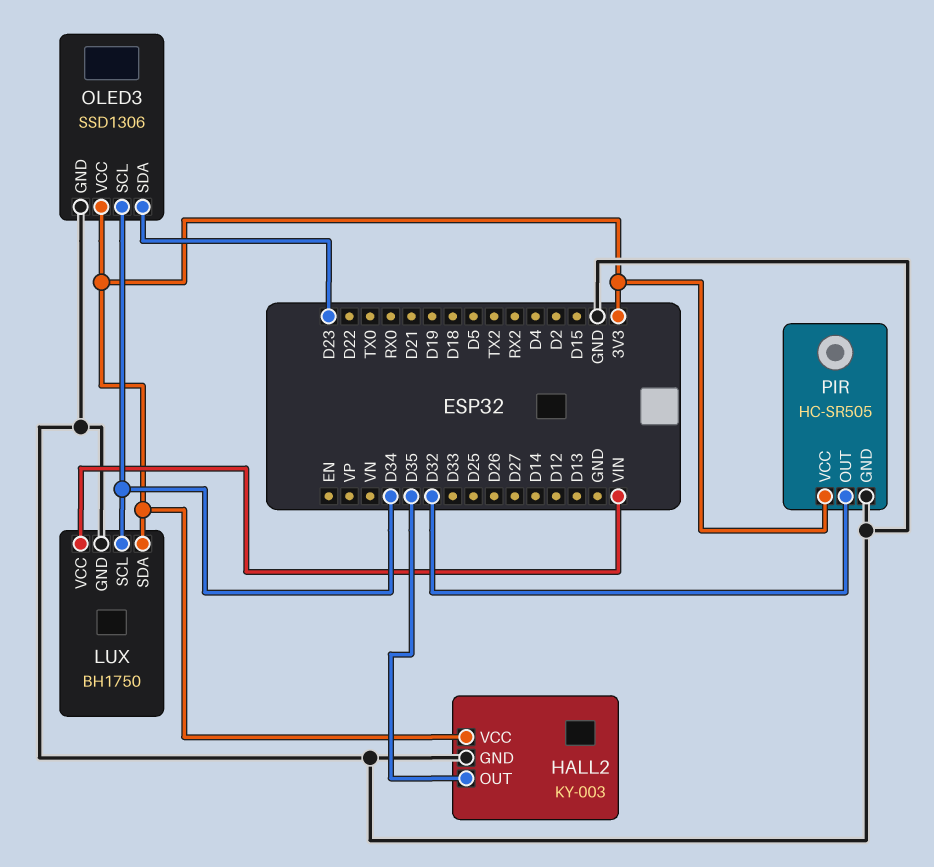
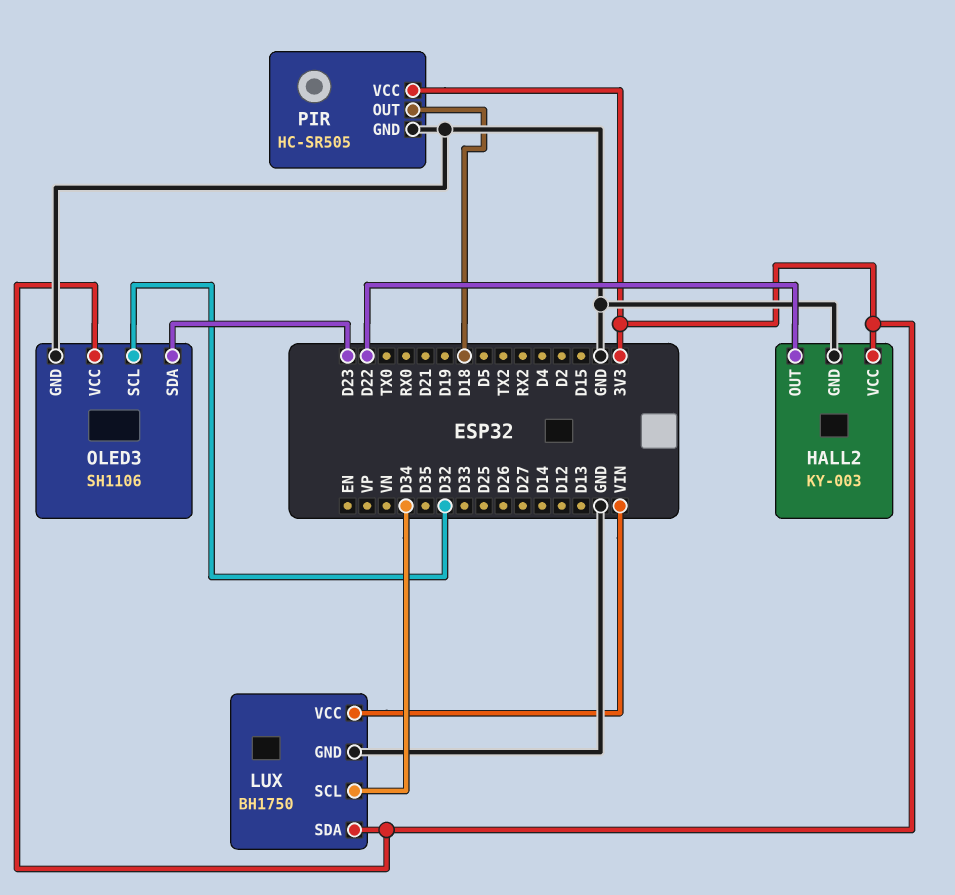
HALL2 pin OUT: D35 -> D22
OLED3: SSD1306 -> SH1106
OLED3 pin SCL: D34 -> D32
PIR pin OUT: D32 -> D18

